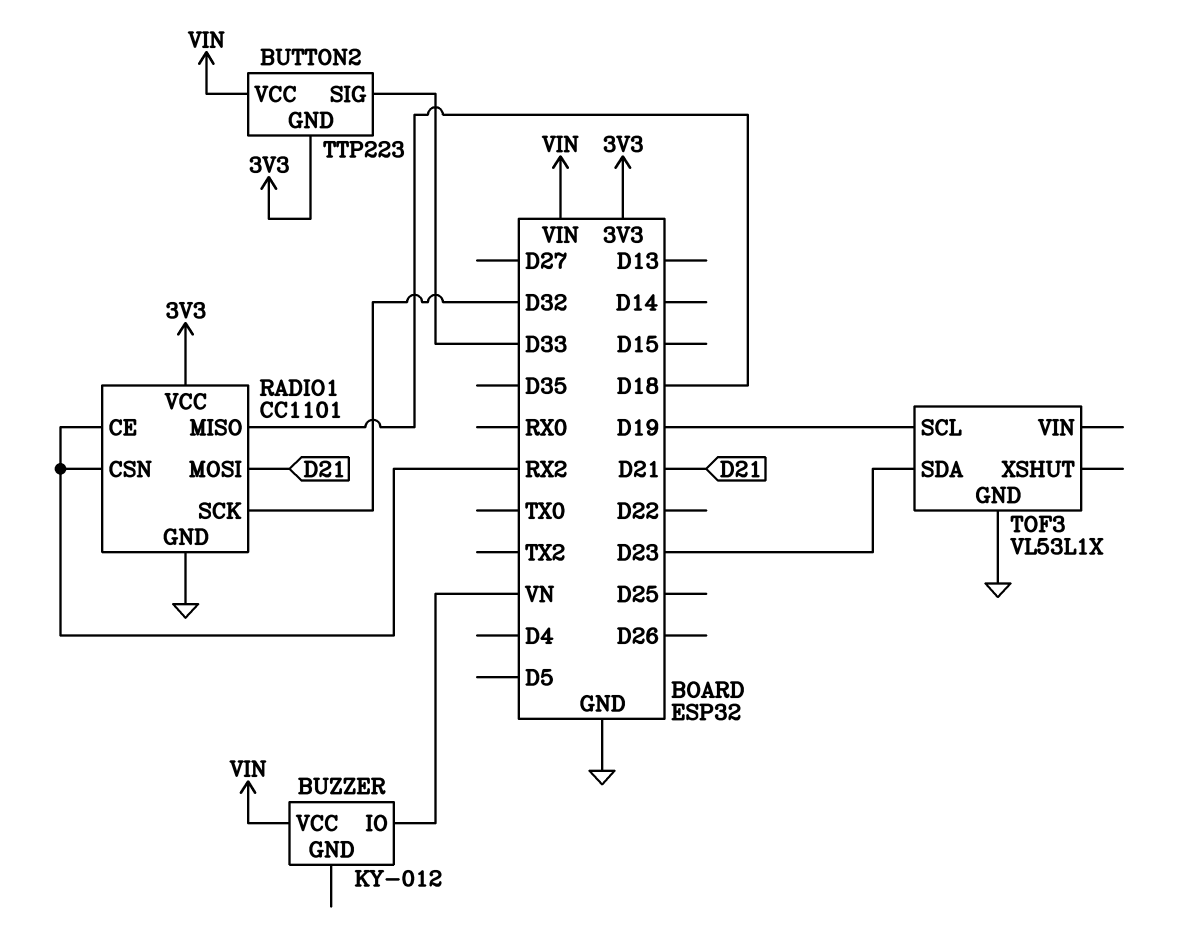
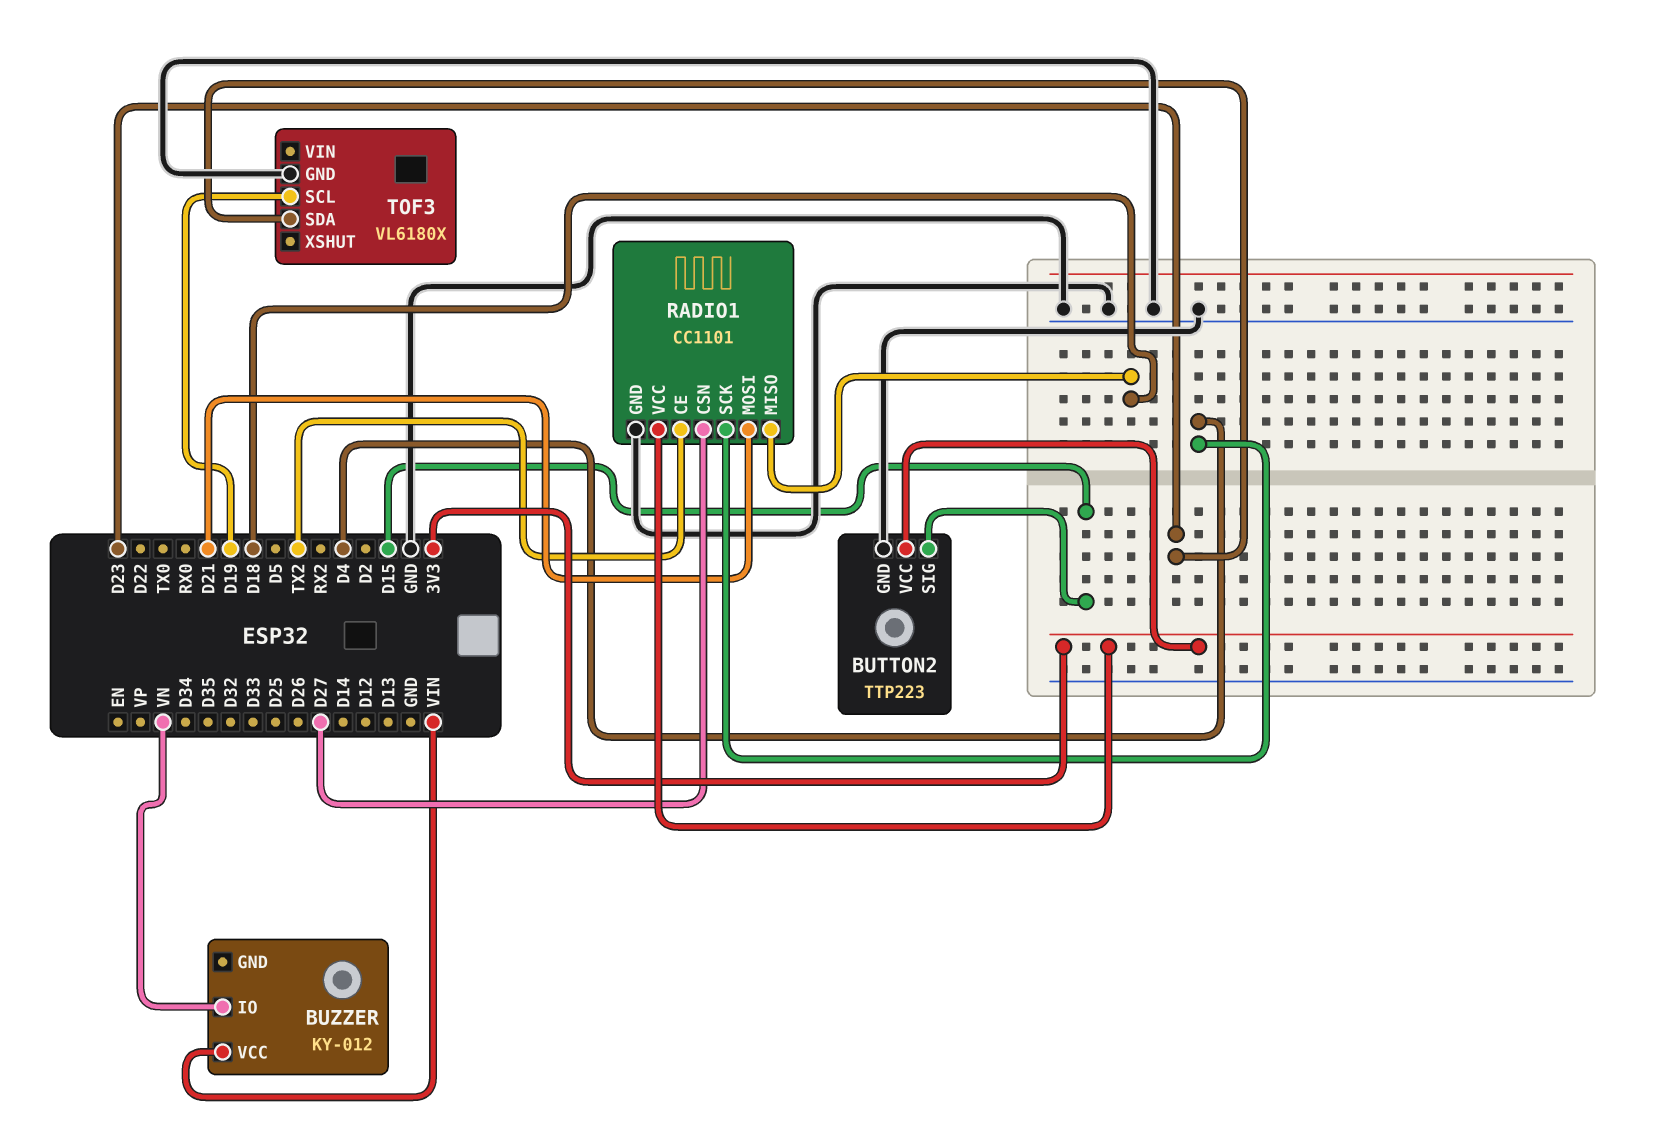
BUTTON2 pin GND: 3V3 -> GND
BUTTON2 pin SIG: D33 -> D15
BUTTON2 pin VCC: VIN -> 3V3
RADIO1 pin CE: RX2 -> TX2
RADIO1 pin CSN: RX2 -> D27
RADIO1 pin SCK: D32 -> D4
TOF3: VL53L1X -> VL6180X

